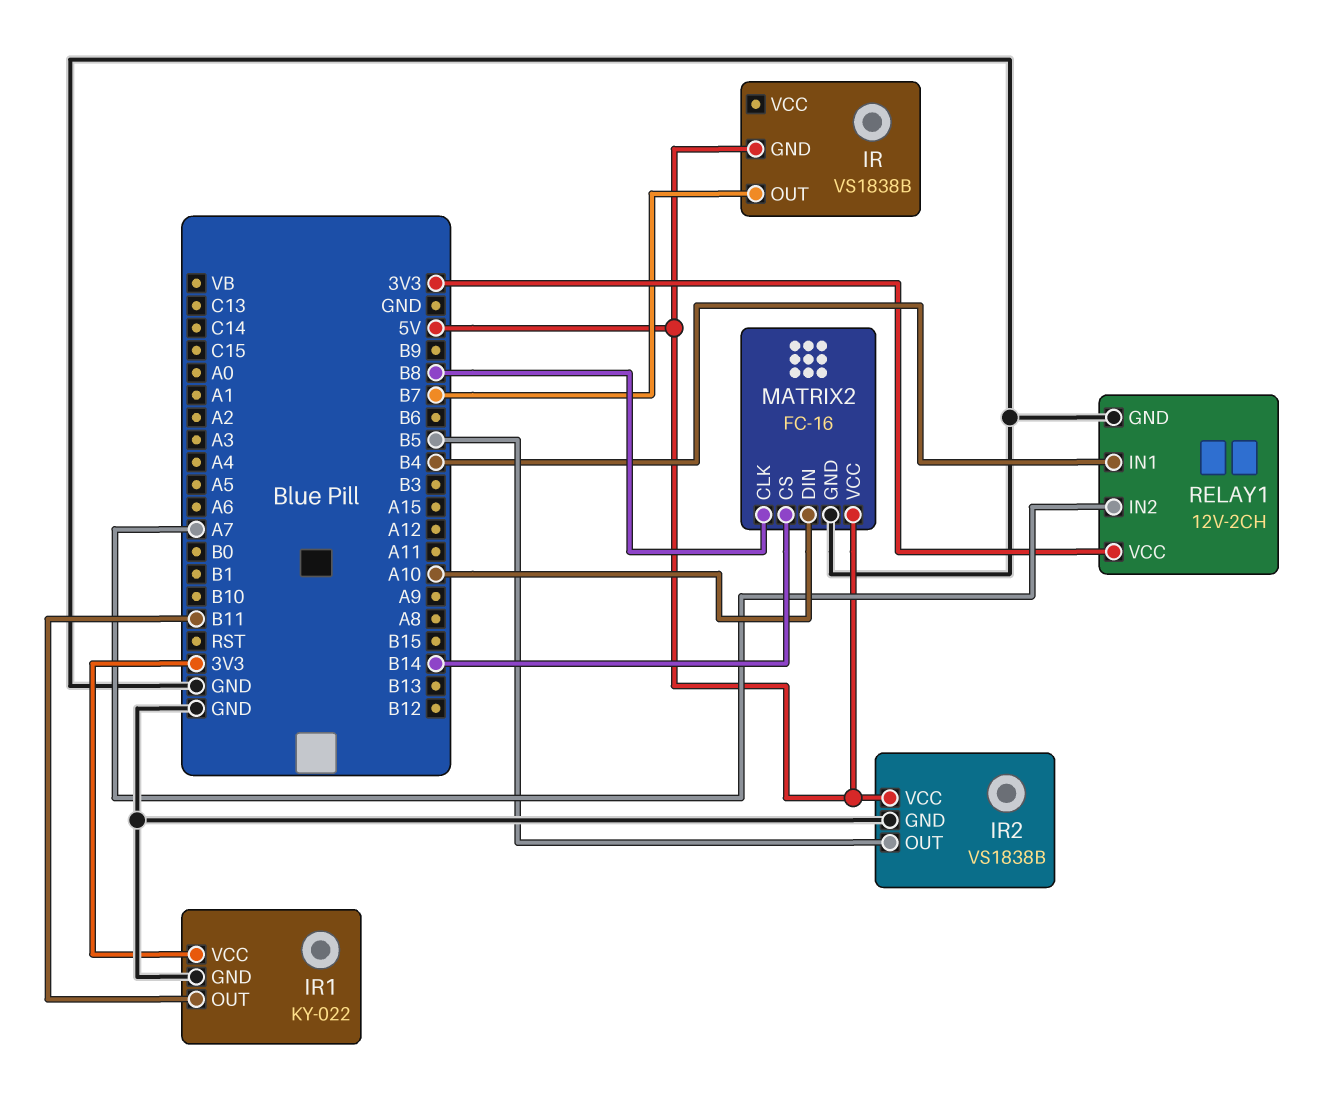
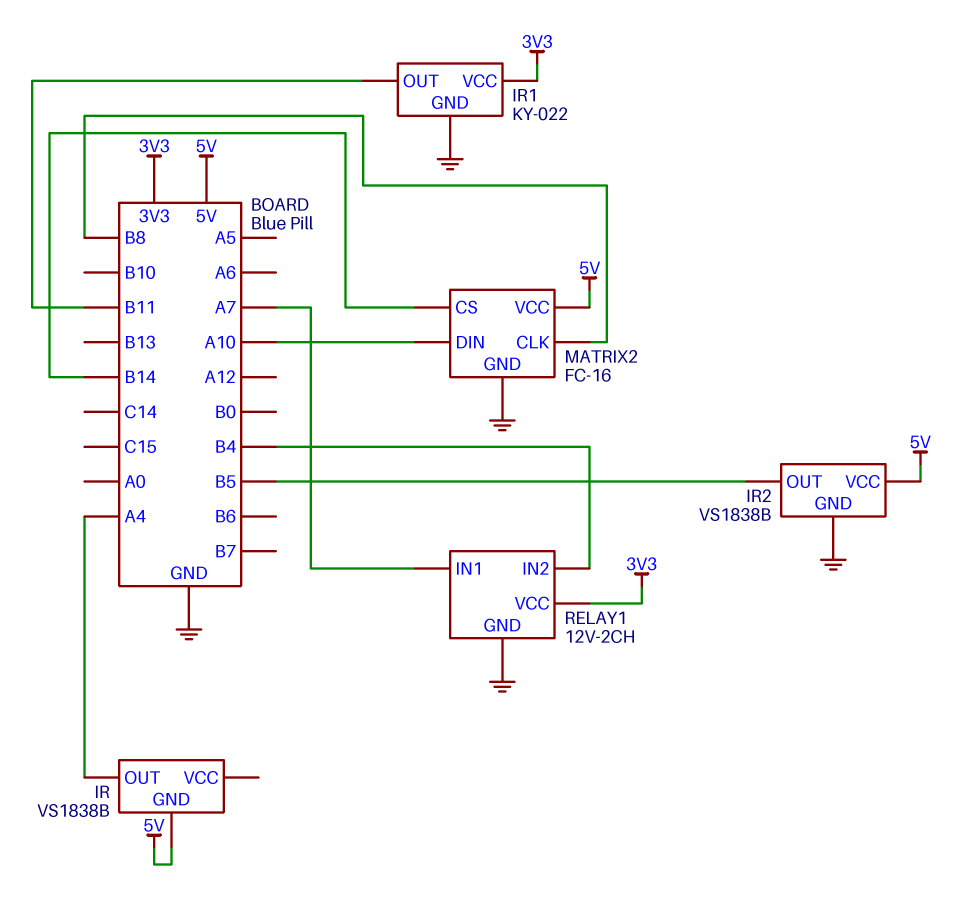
IR pin OUT: B7 -> A4
RELAY1 pin IN1: B4 -> A7
RELAY1 pin IN2: A7 -> B4

